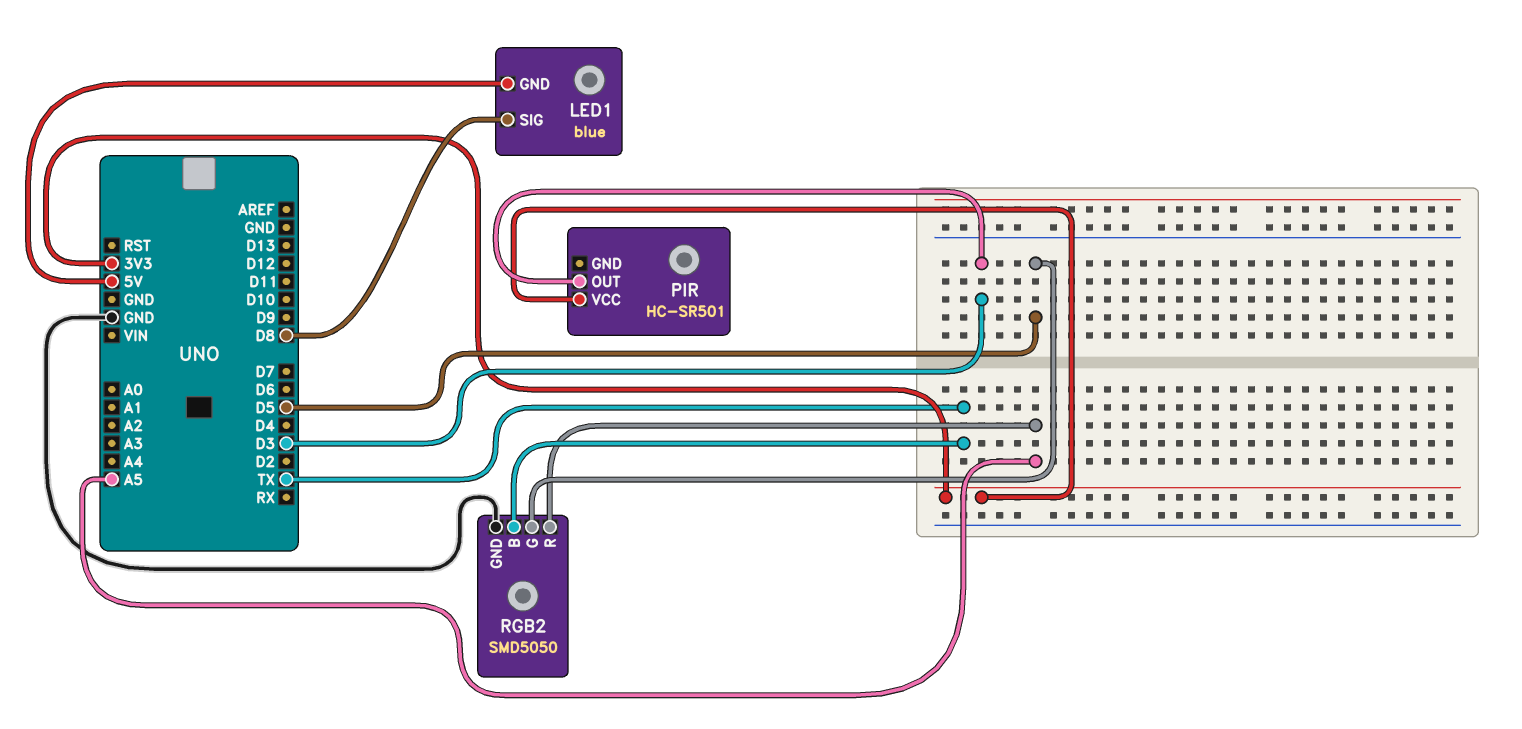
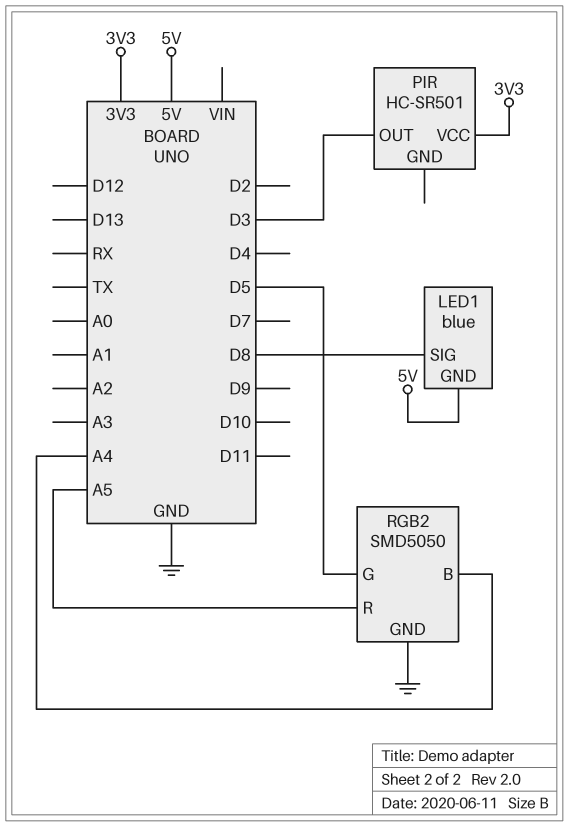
RGB2 pin B: TX -> A4

